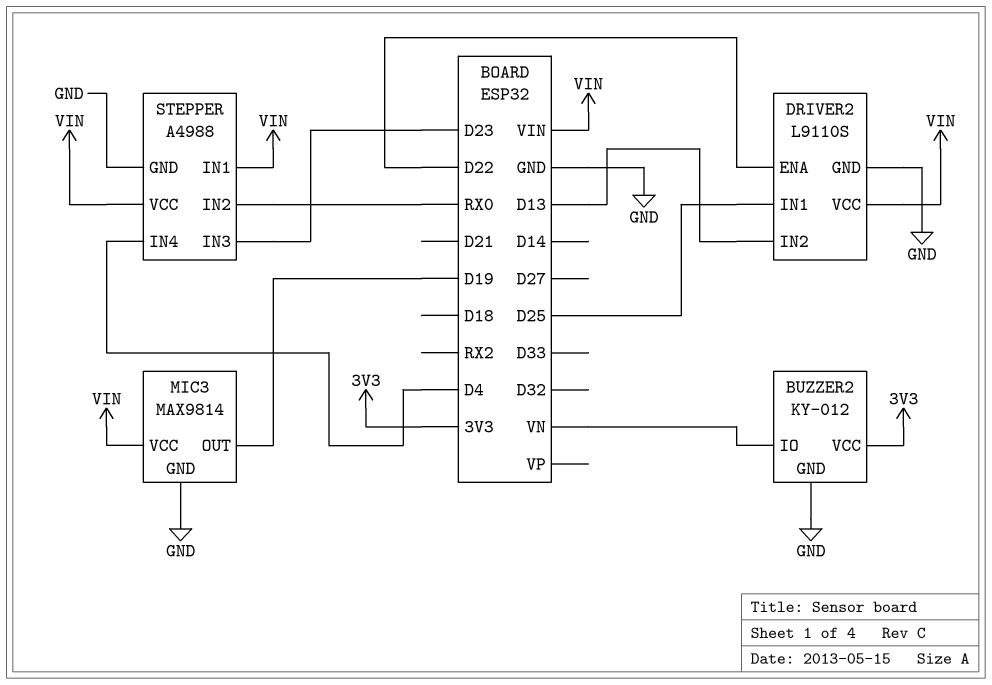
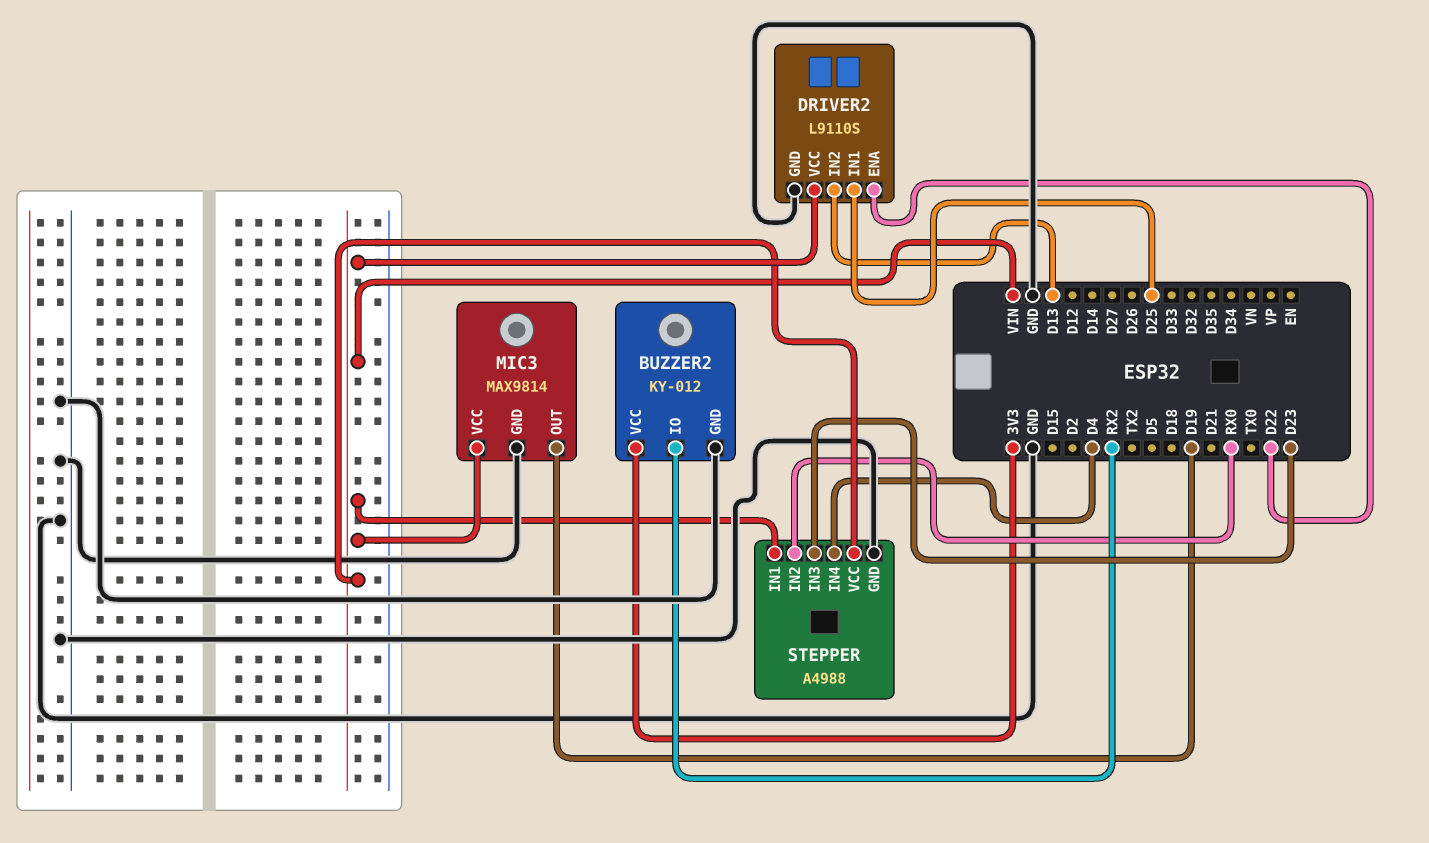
BUZZER2 pin IO: VN -> RX2

